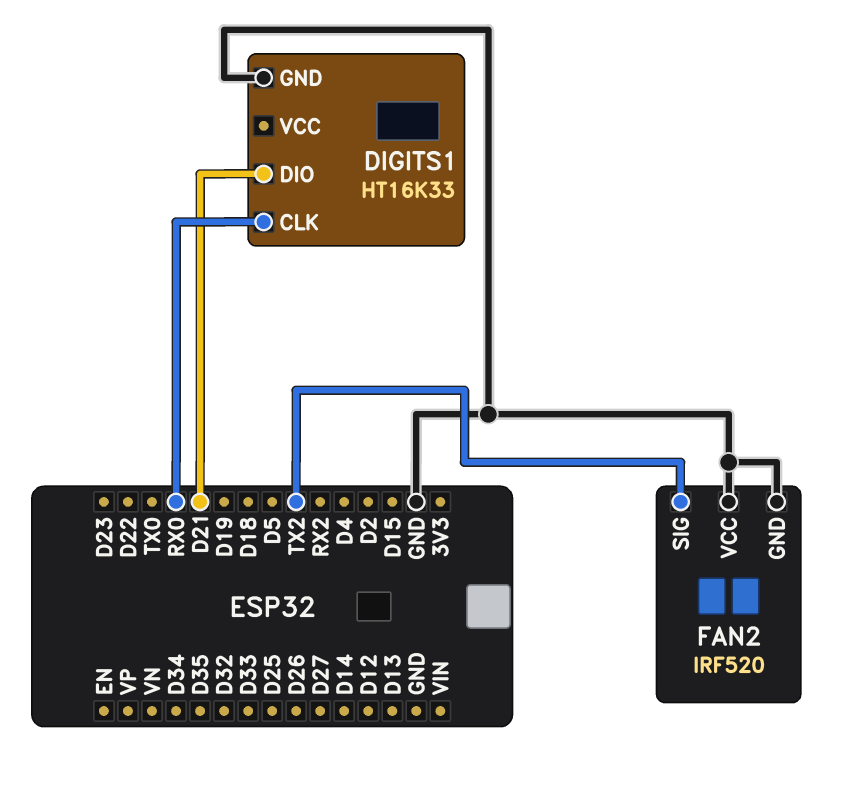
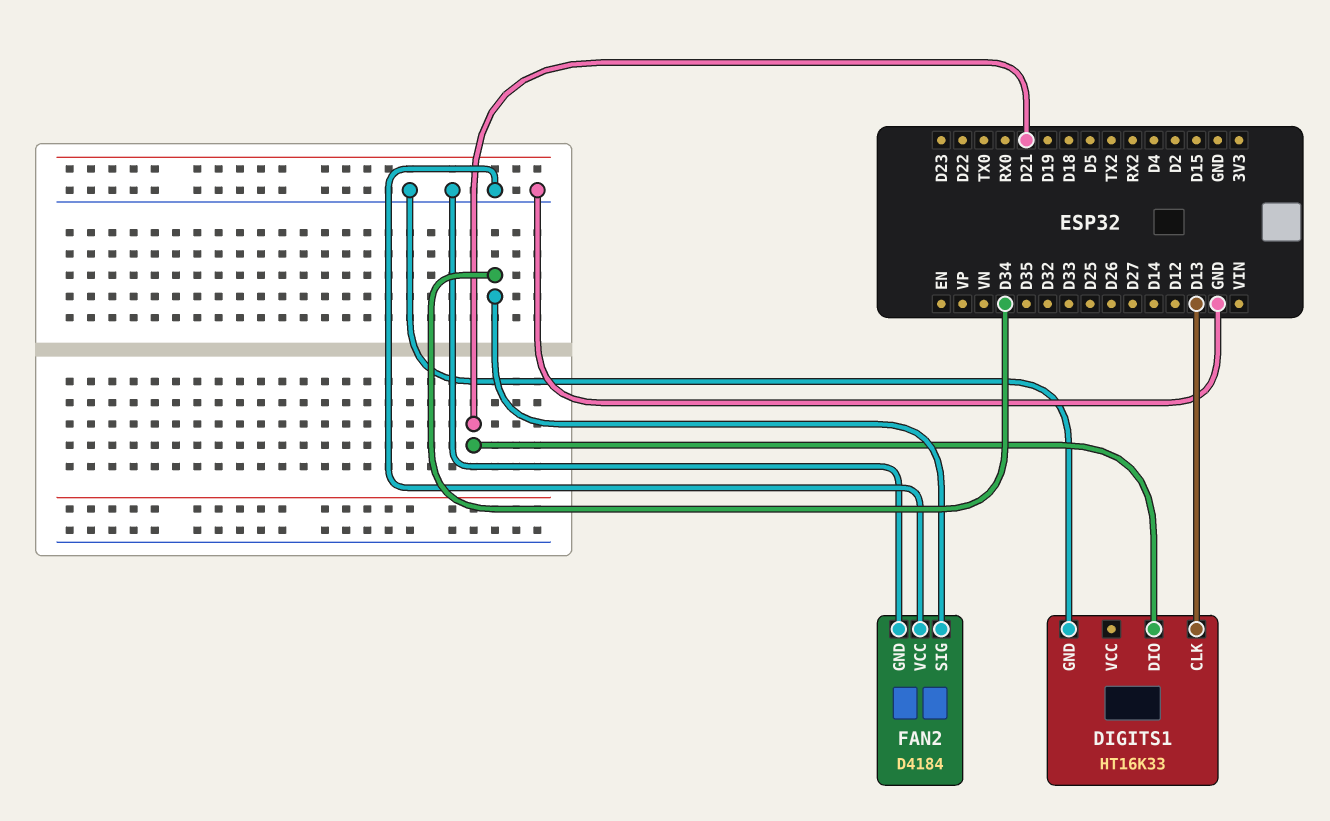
DIGITS1 pin CLK: RX0 -> D13
FAN2: IRF520 -> D4184
FAN2 pin SIG: TX2 -> D34

